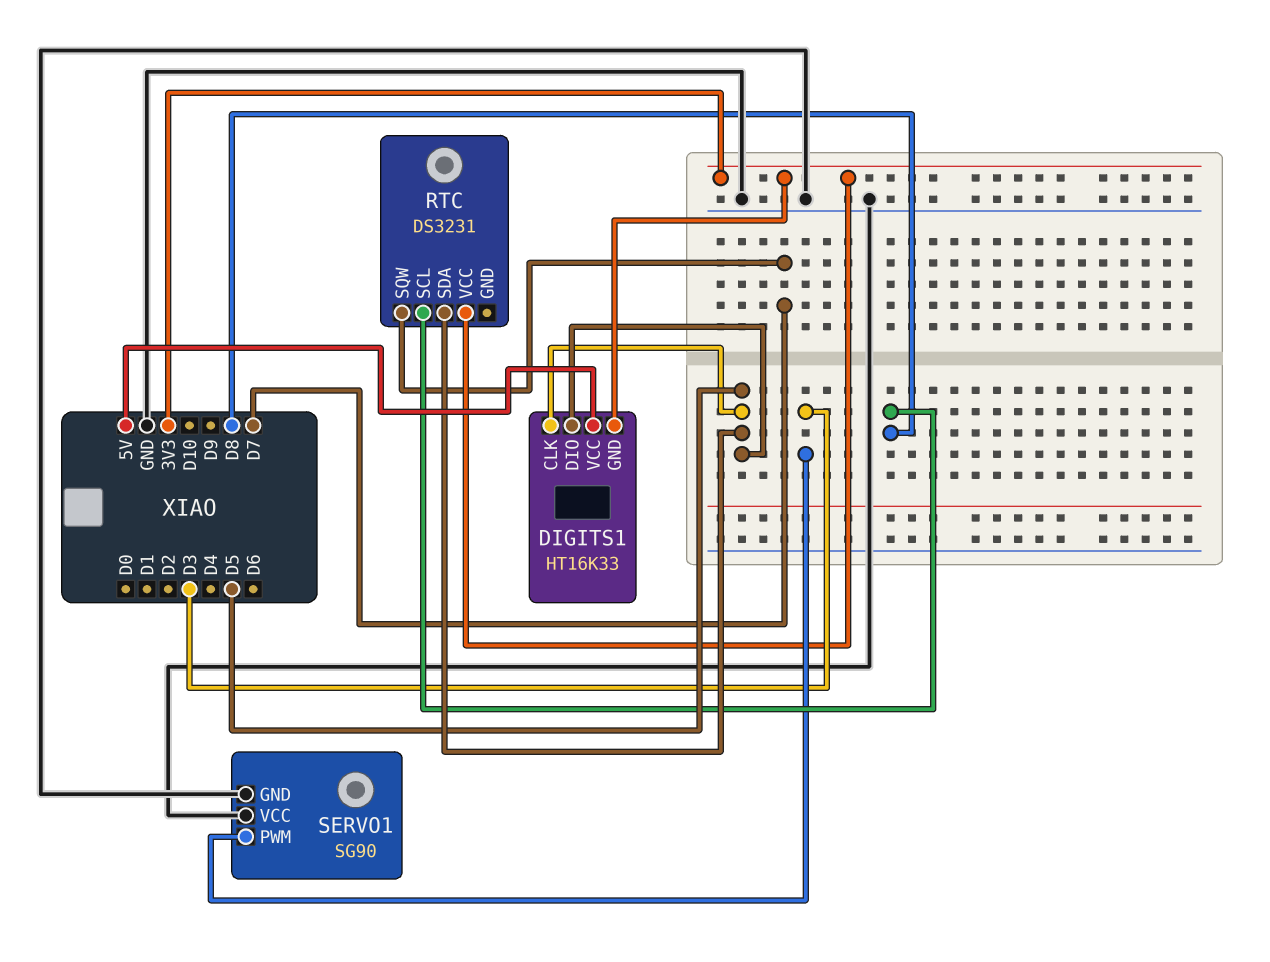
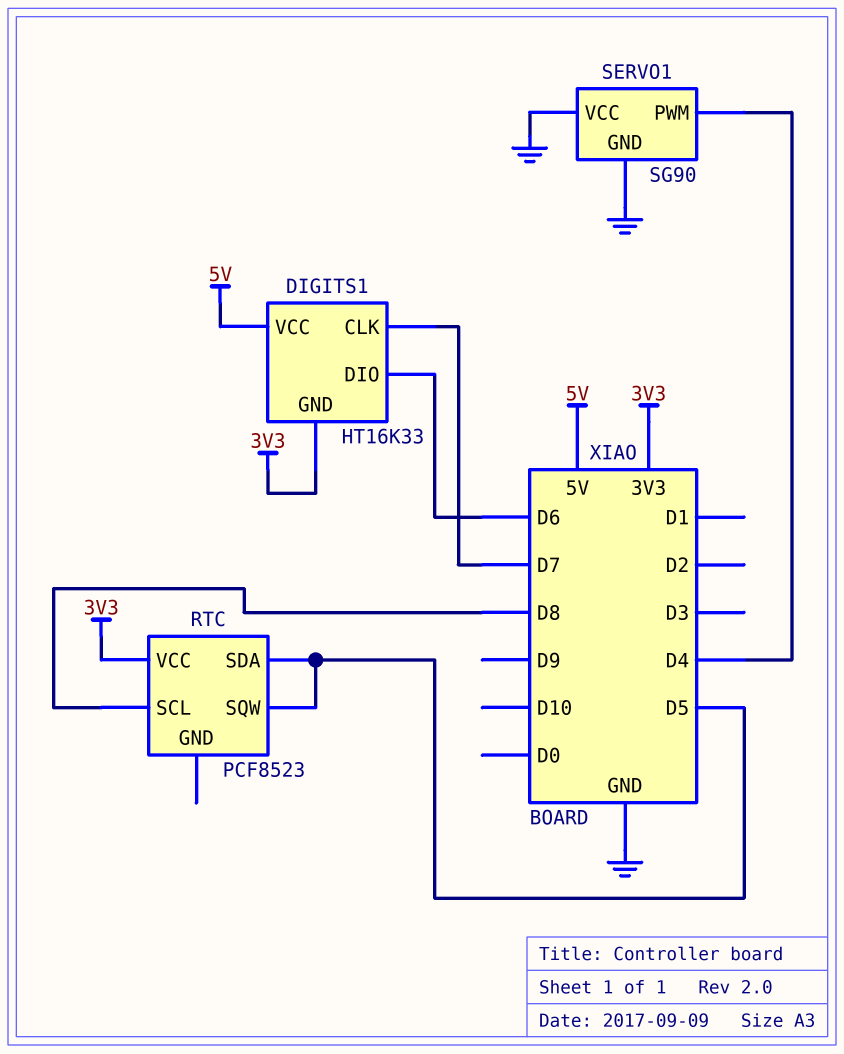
DIGITS1 pin CLK: D5 -> D7
DIGITS1 pin DIO: D5 -> D6
RTC: DS3231 -> PCF8523
RTC pin SQW: D7 -> D5
SERVO1 pin PWM: D3 -> D4

